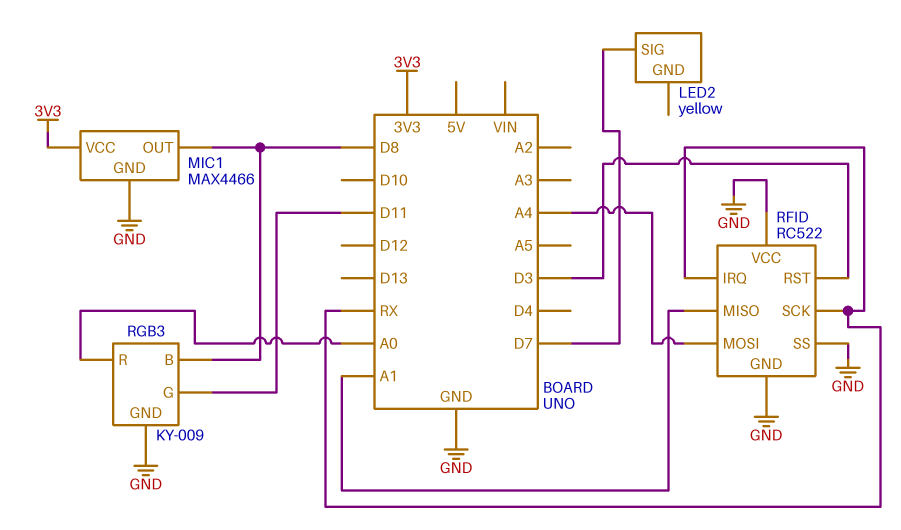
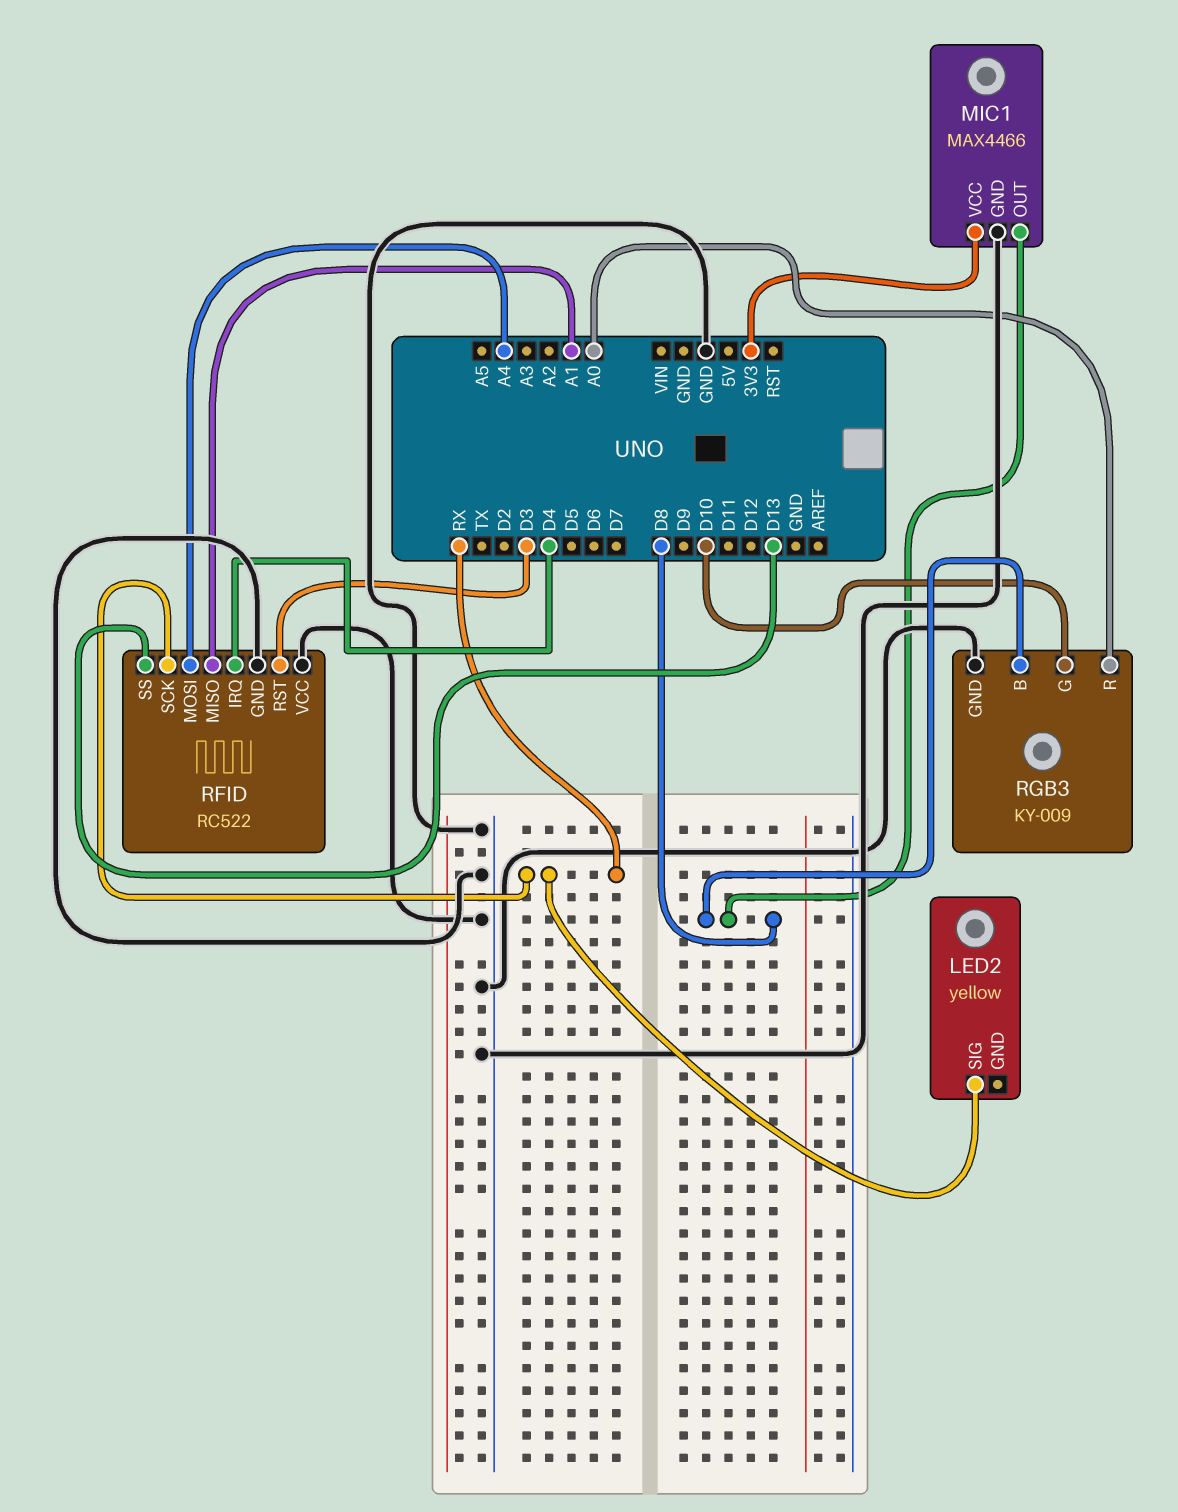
LED2 pin SIG: D7 -> RX
RFID pin IRQ: RX -> D4
RFID pin SS: GND -> D13
RGB3 pin G: D11 -> D10

